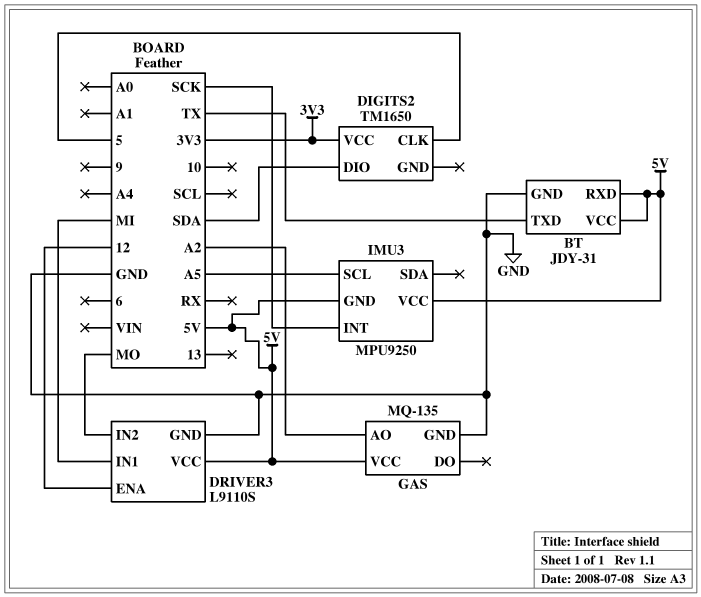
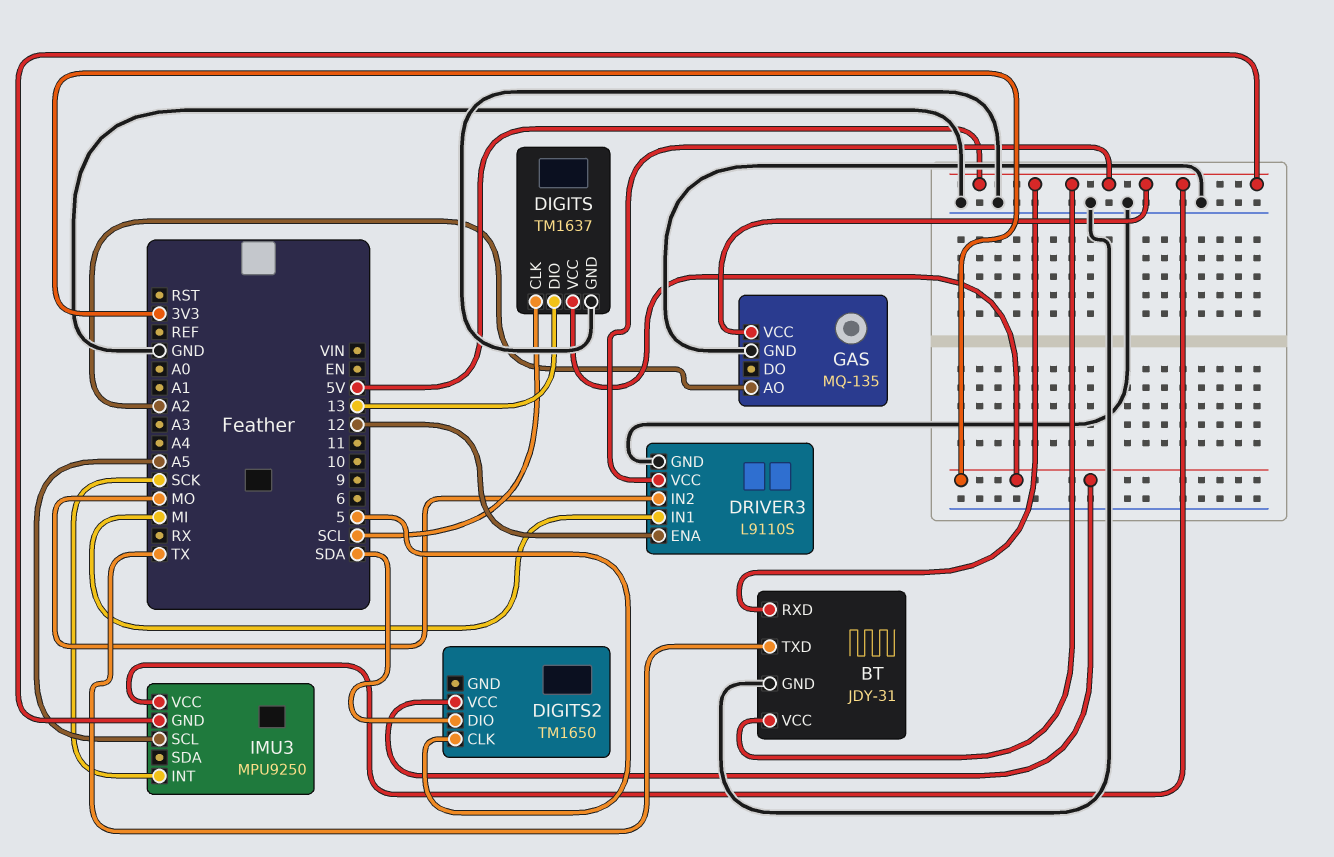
DIGITS: none -> TM1637
DIGITS pin CLK: none -> SCL
DIGITS pin DIO: none -> 13
DIGITS pin GND: none -> GND
DIGITS pin VCC: none -> 3V3

